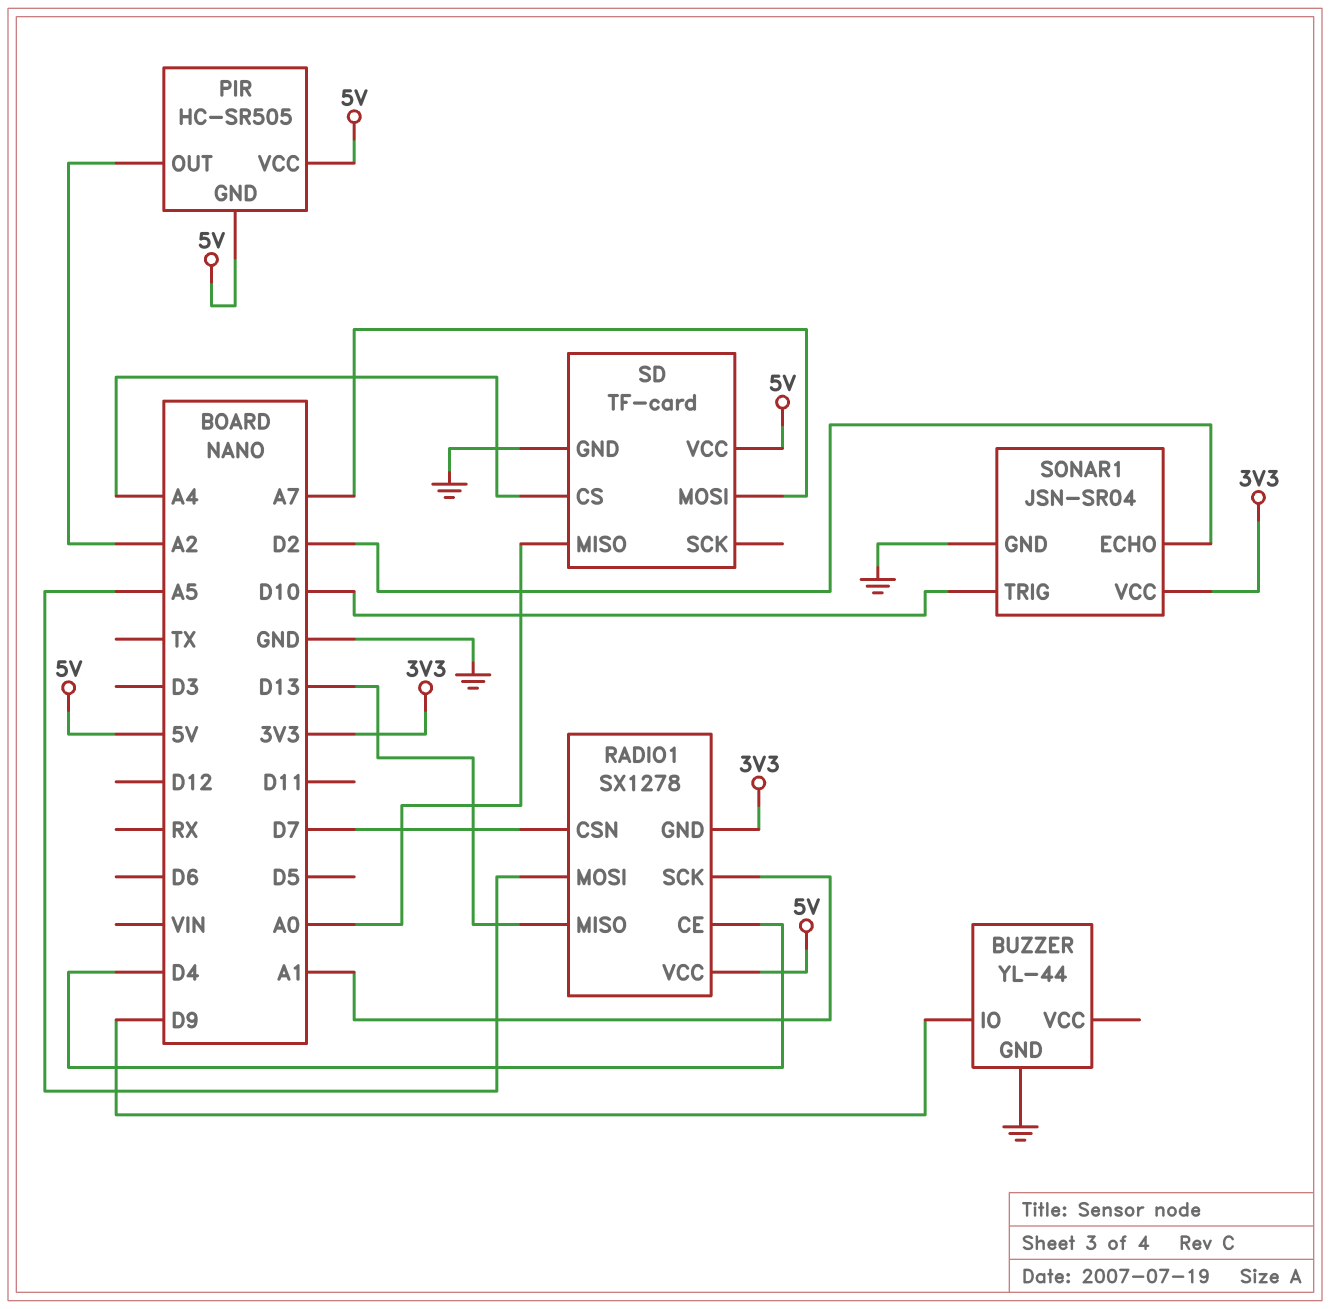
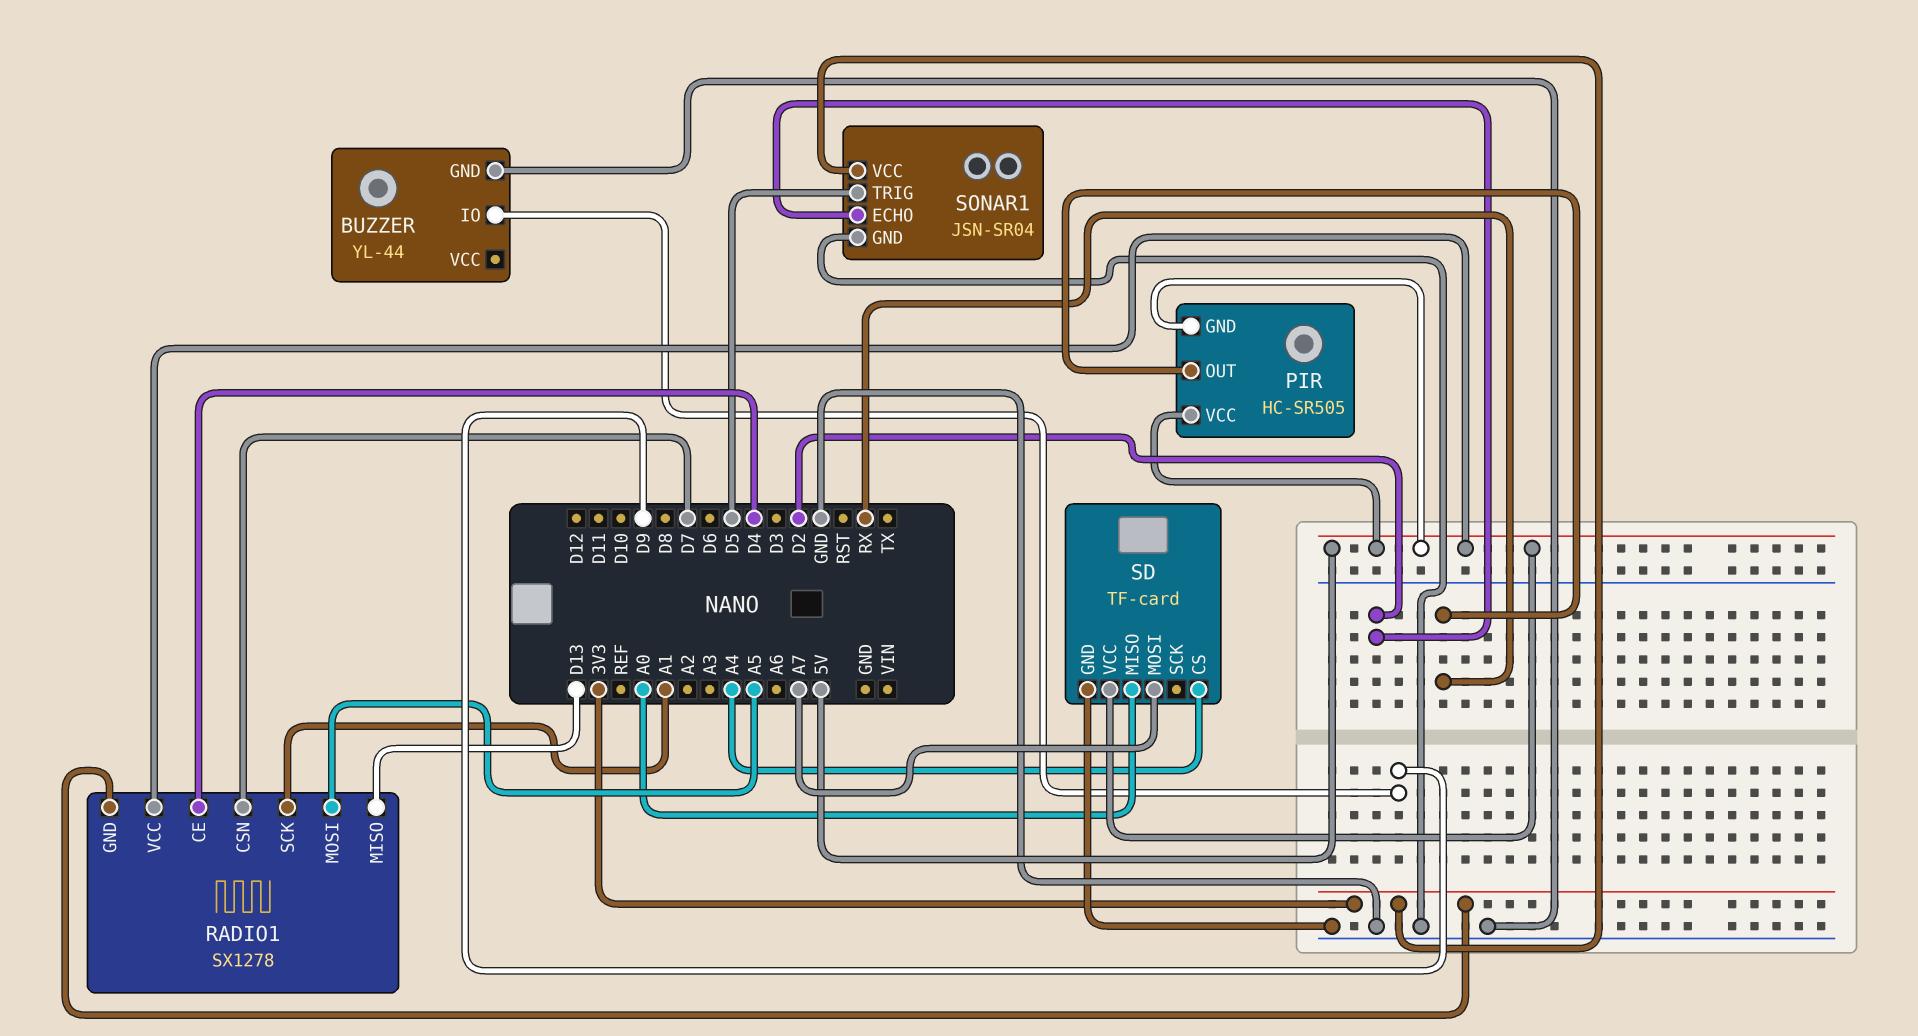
PIR pin OUT: A2 -> RX
SONAR1 pin TRIG: D10 -> D5

